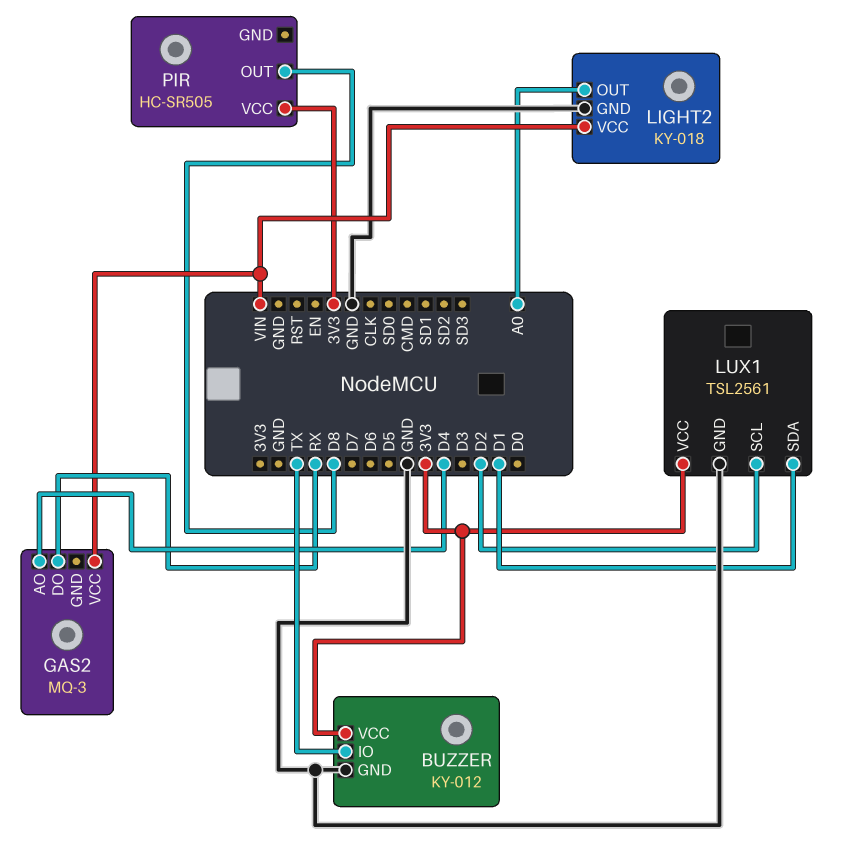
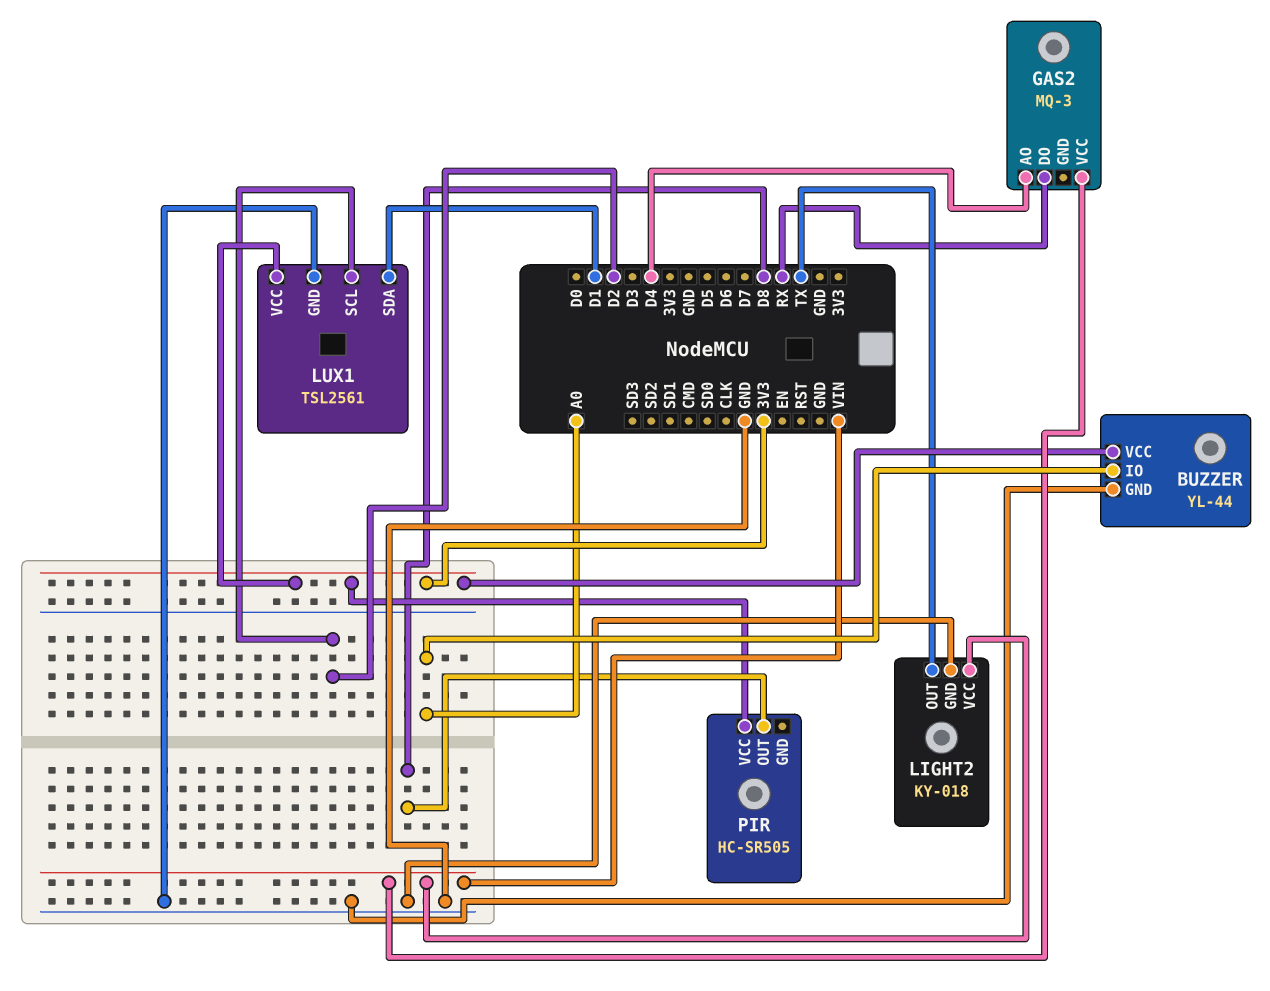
BUZZER: KY-012 -> YL-44
BUZZER pin IO: TX -> A0
LIGHT2 pin OUT: A0 -> TX

